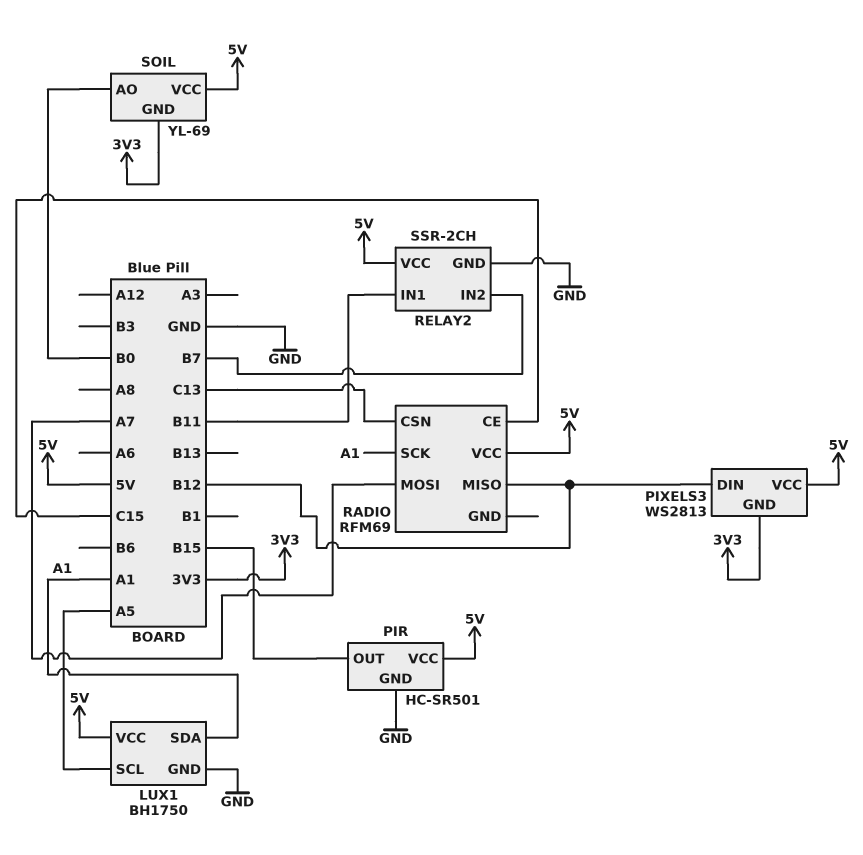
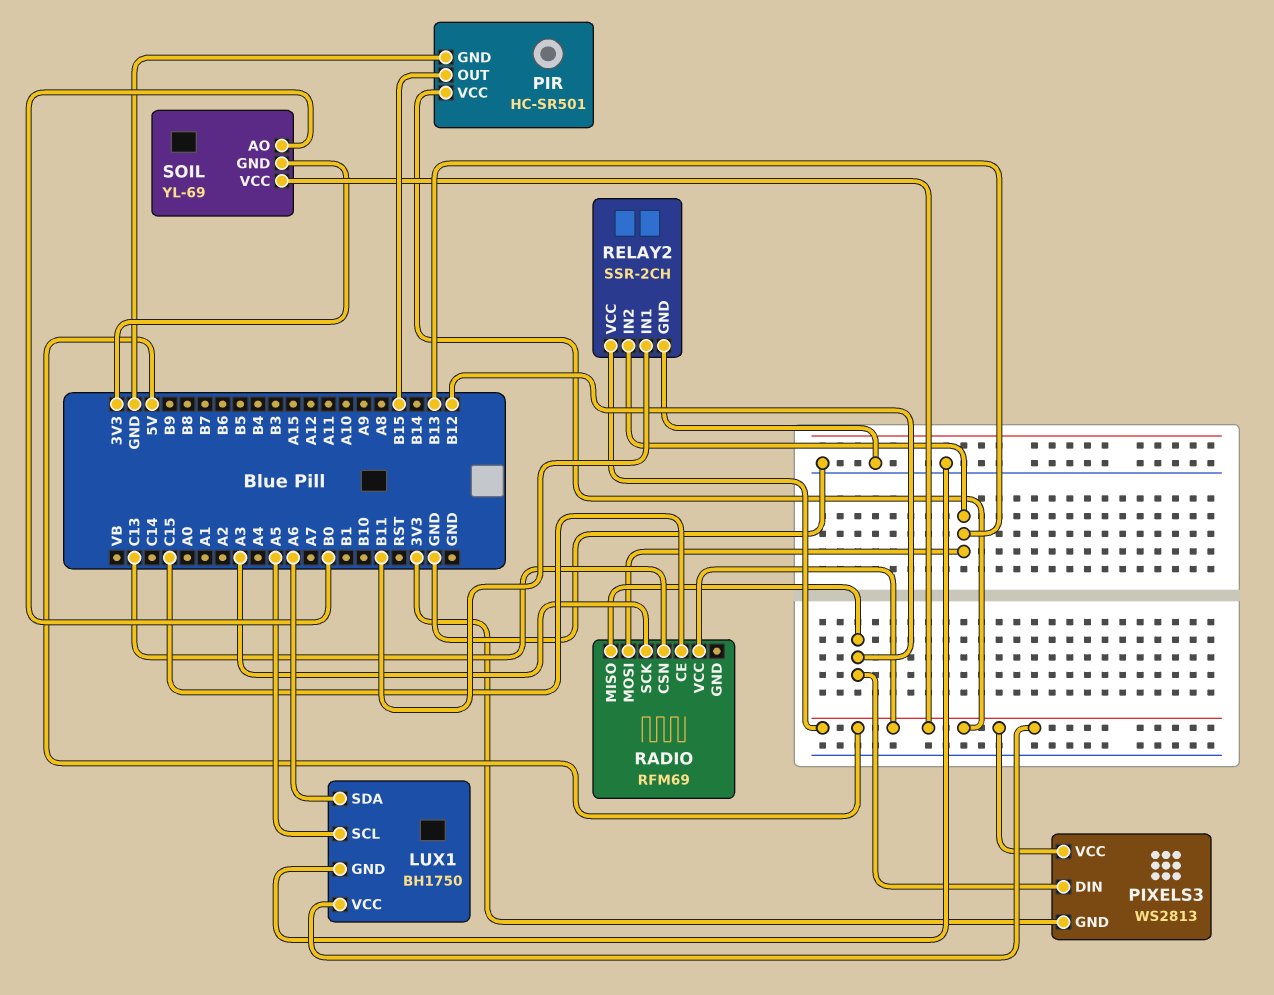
LUX1 pin SDA: A1 -> A6
RADIO pin MOSI: A7 -> B13
RADIO pin SCK: A1 -> A3
RELAY2 pin IN2: B7 -> B13

